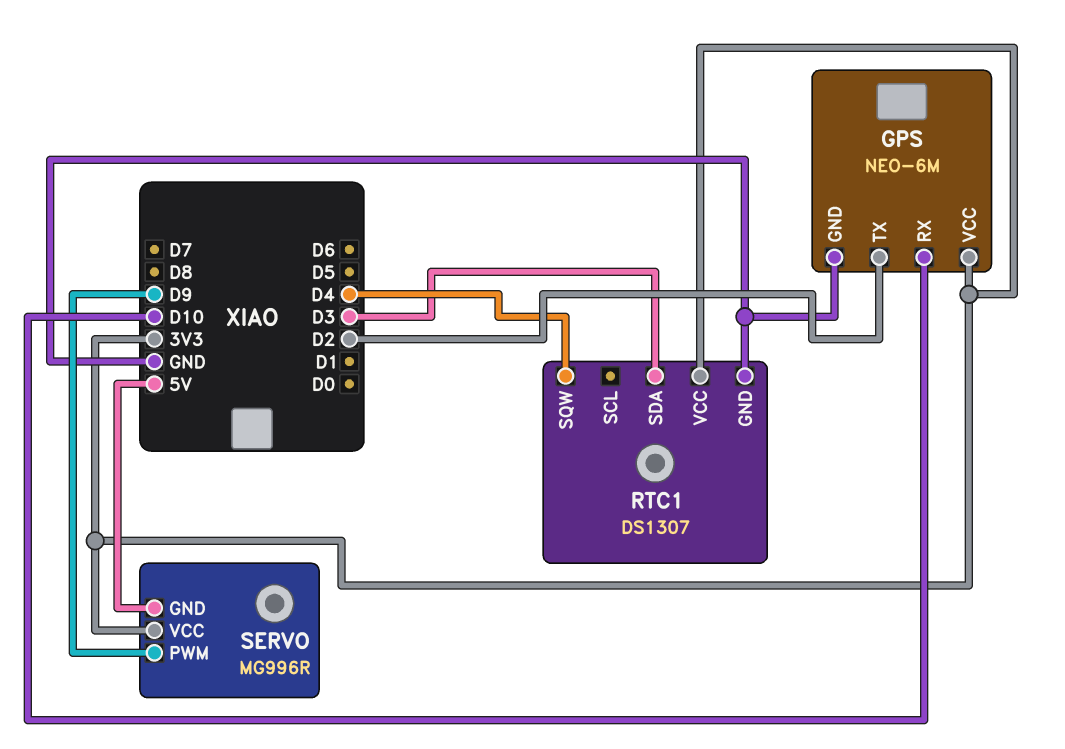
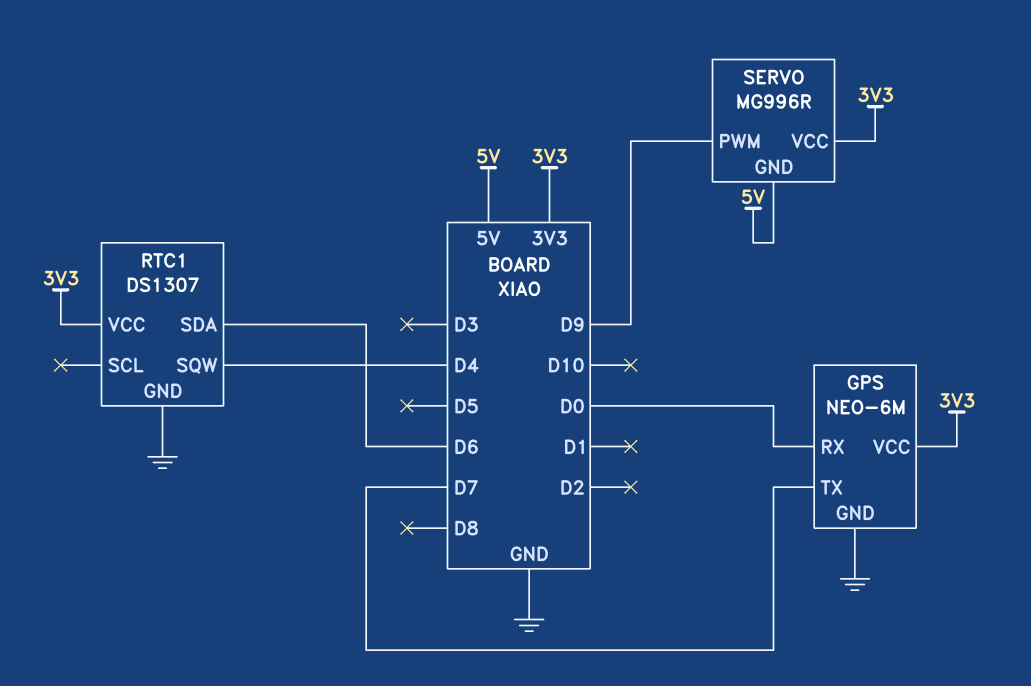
GPS pin RX: D10 -> D0
GPS pin TX: D2 -> D7
RTC1 pin SDA: D3 -> D6

